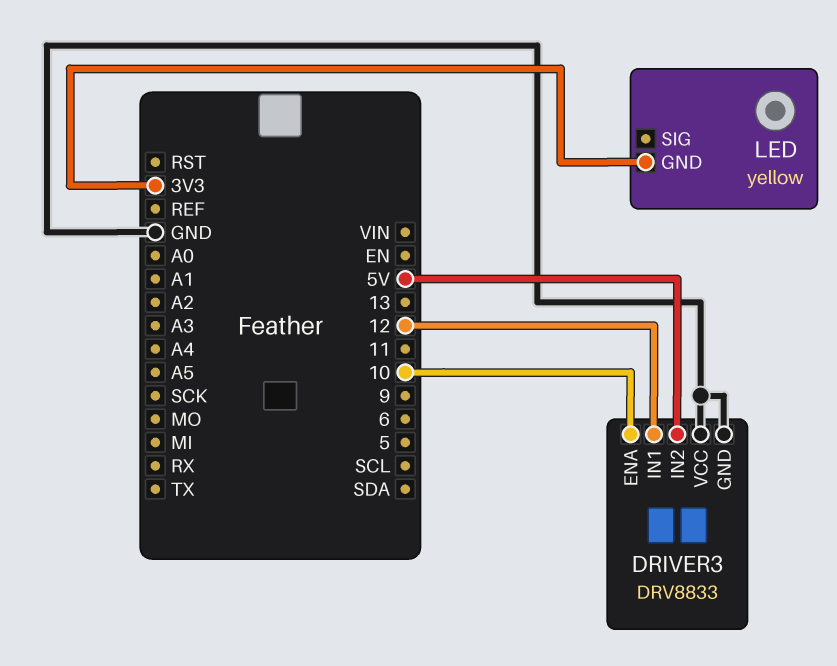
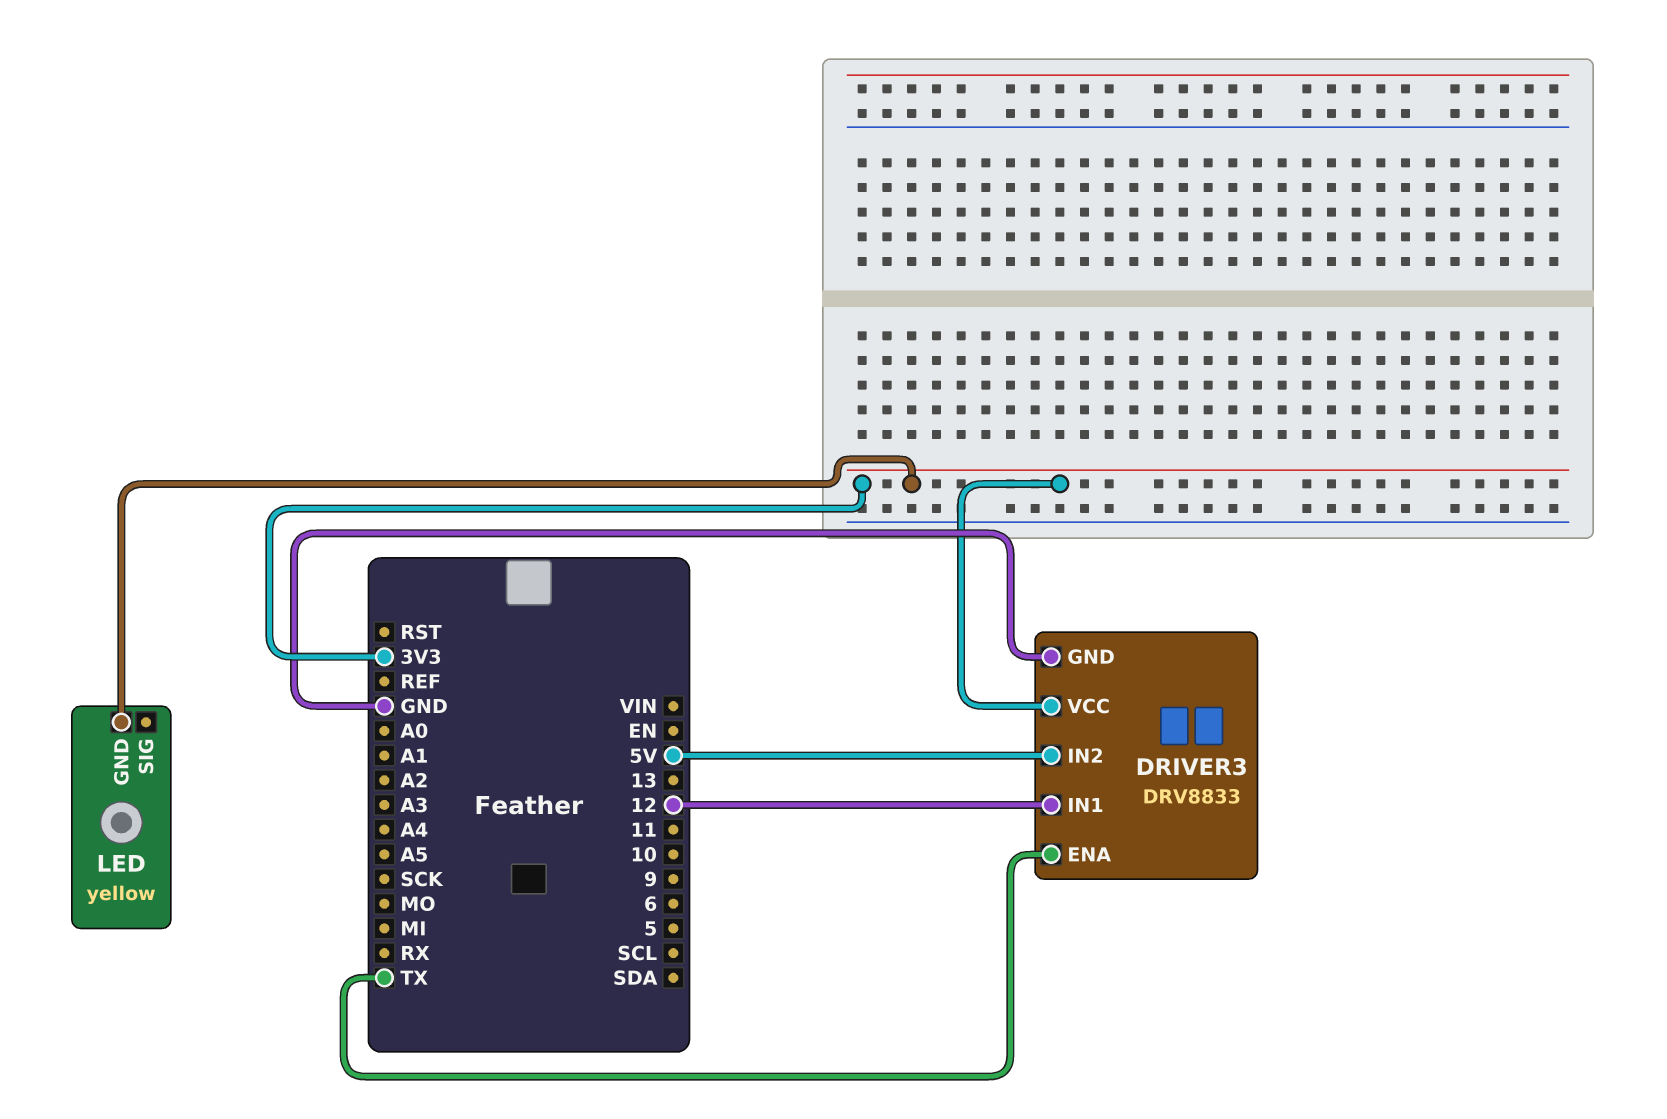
DRIVER3 pin ENA: 10 -> TX
DRIVER3 pin VCC: GND -> 3V3

